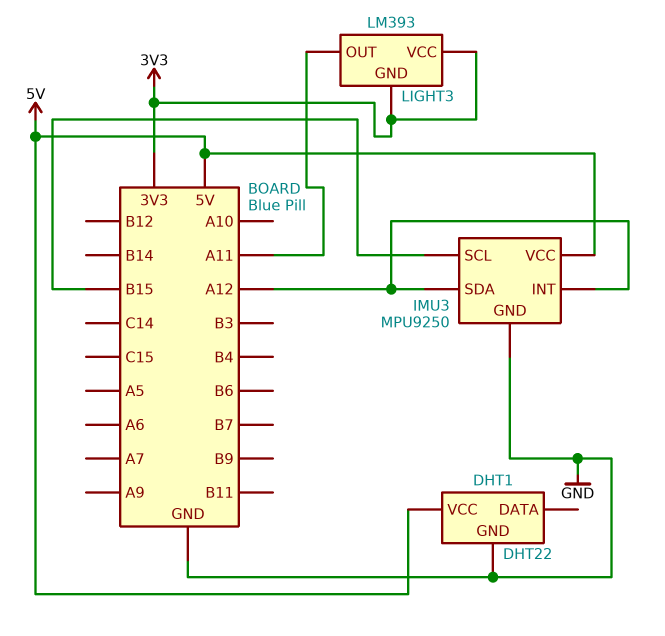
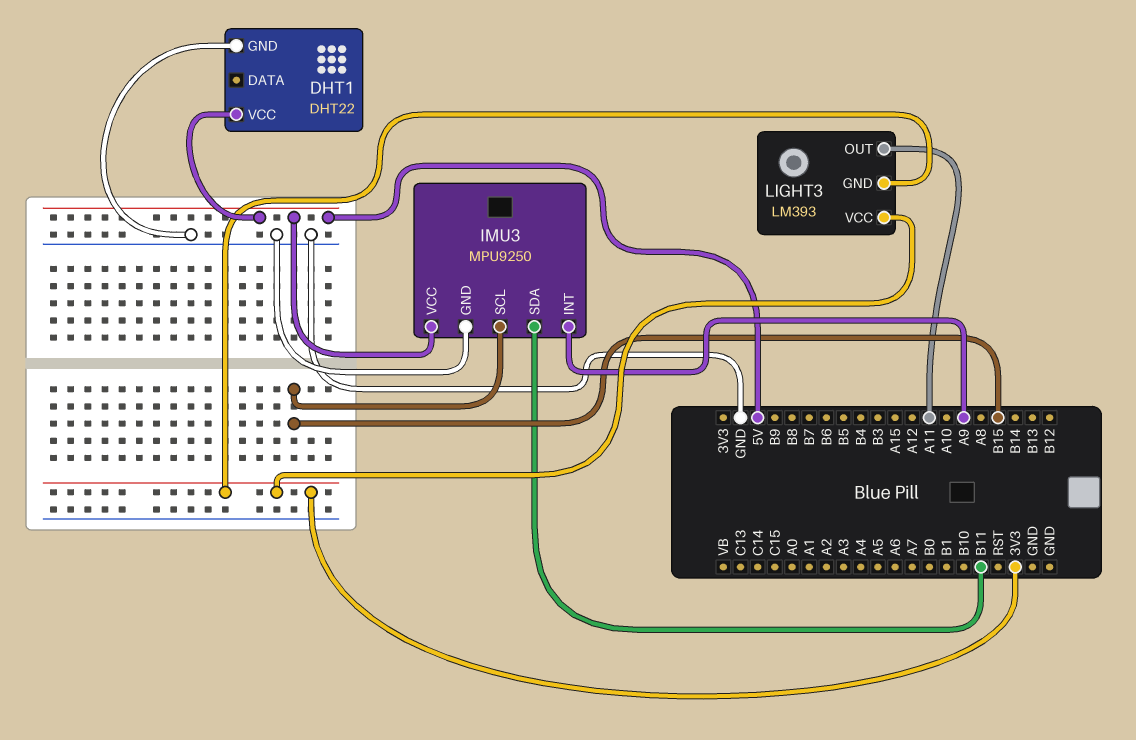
IMU3 pin INT: A12 -> A9
IMU3 pin SDA: A12 -> B11

